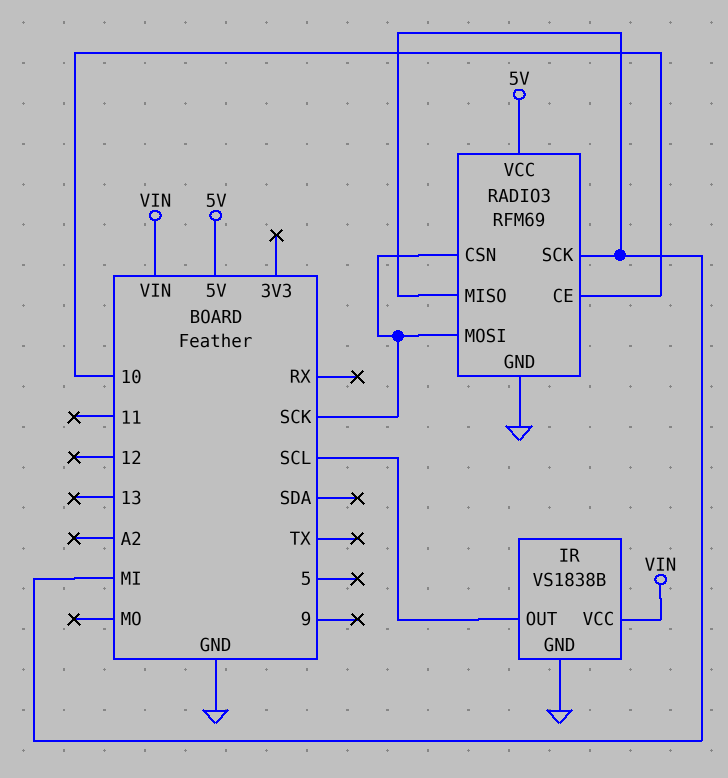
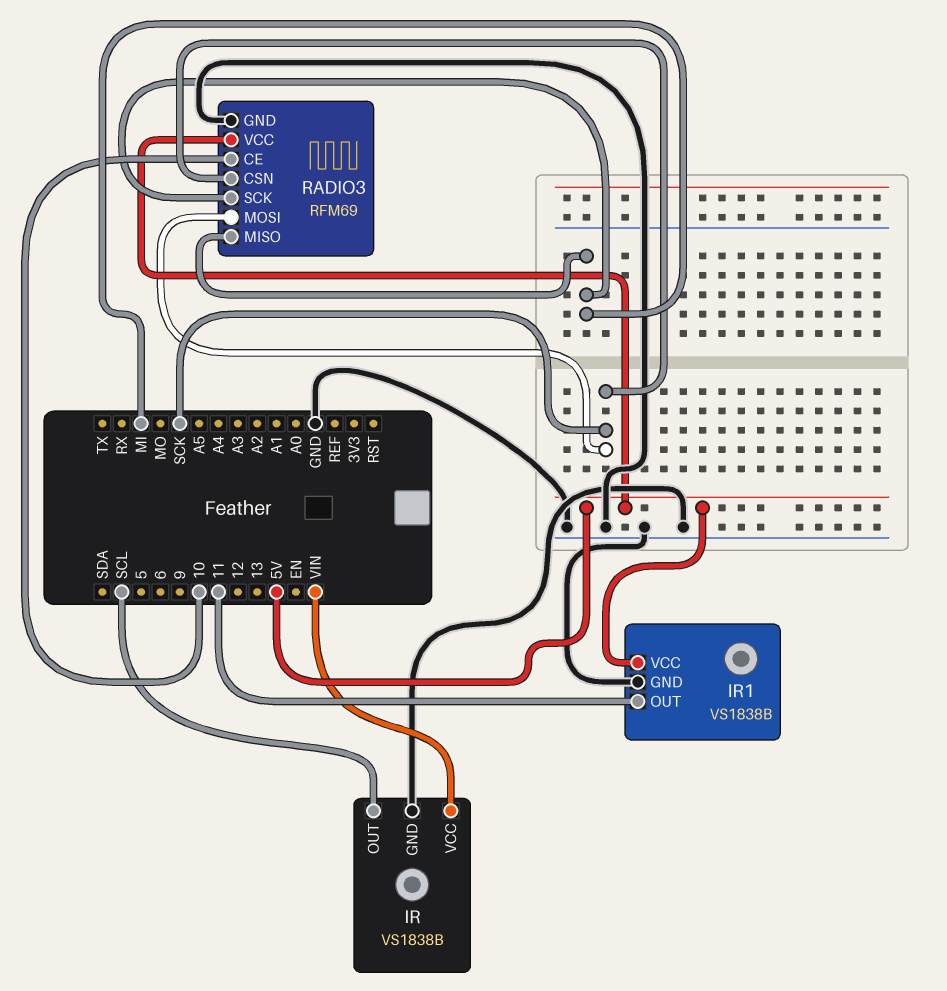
IR1: none -> VS1838B
IR1 pin GND: none -> GND
IR1 pin OUT: none -> 11
IR1 pin VCC: none -> 5V

